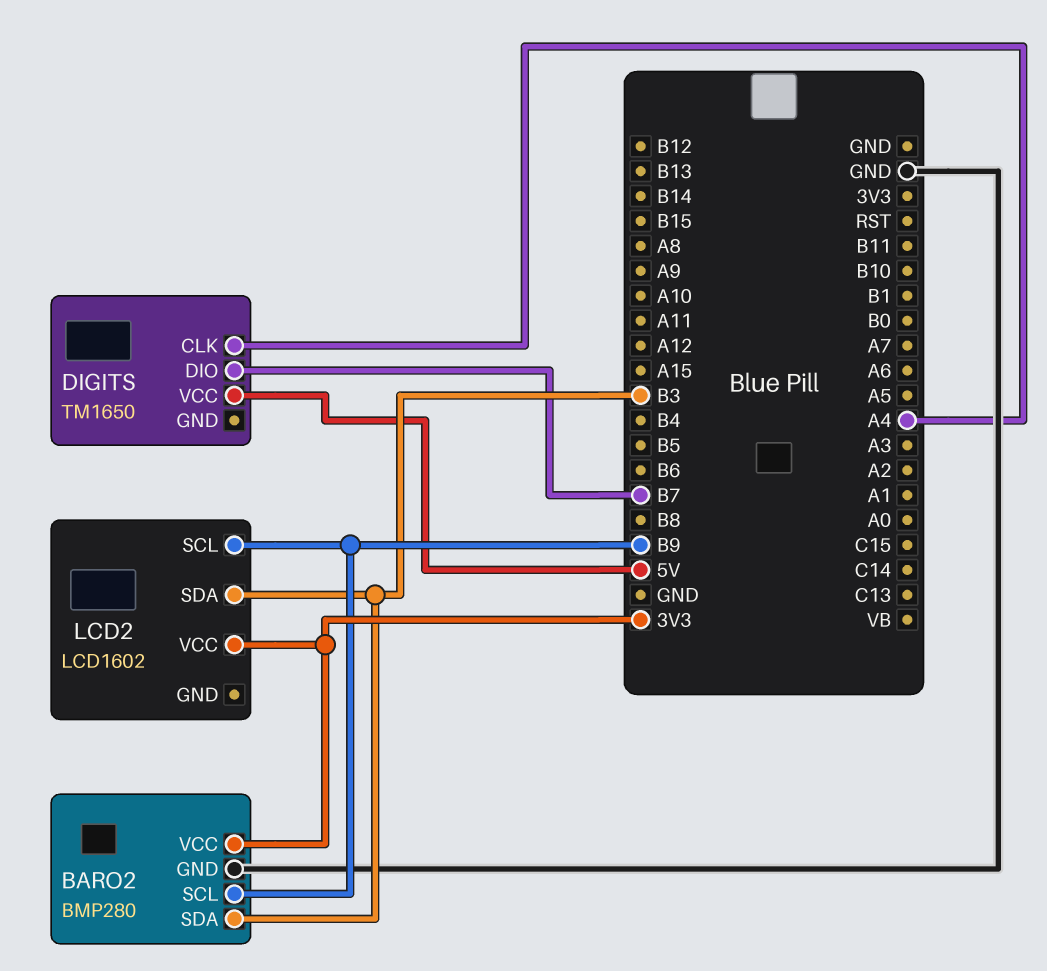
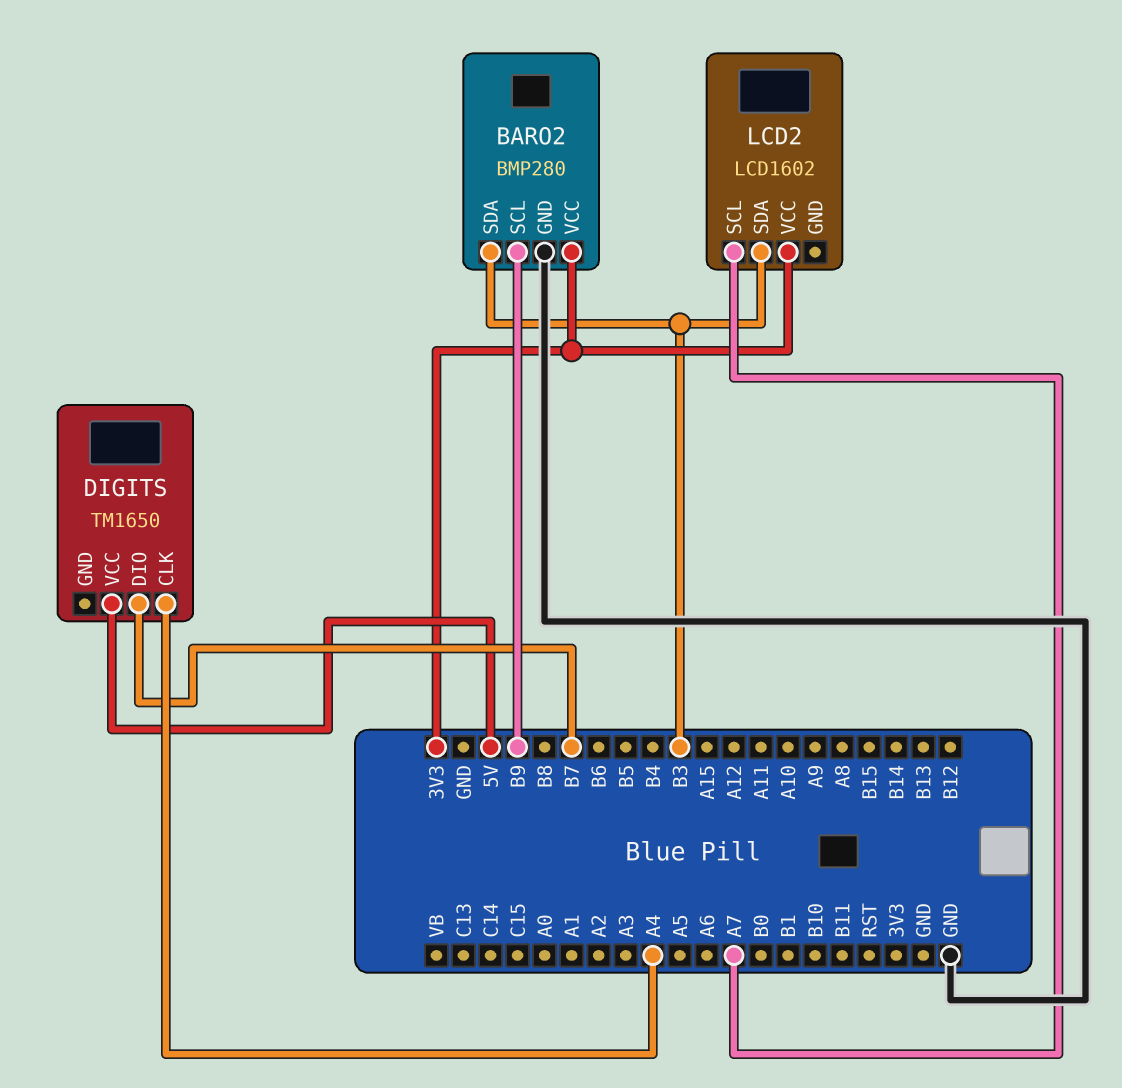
LCD2 pin SCL: B9 -> A7

